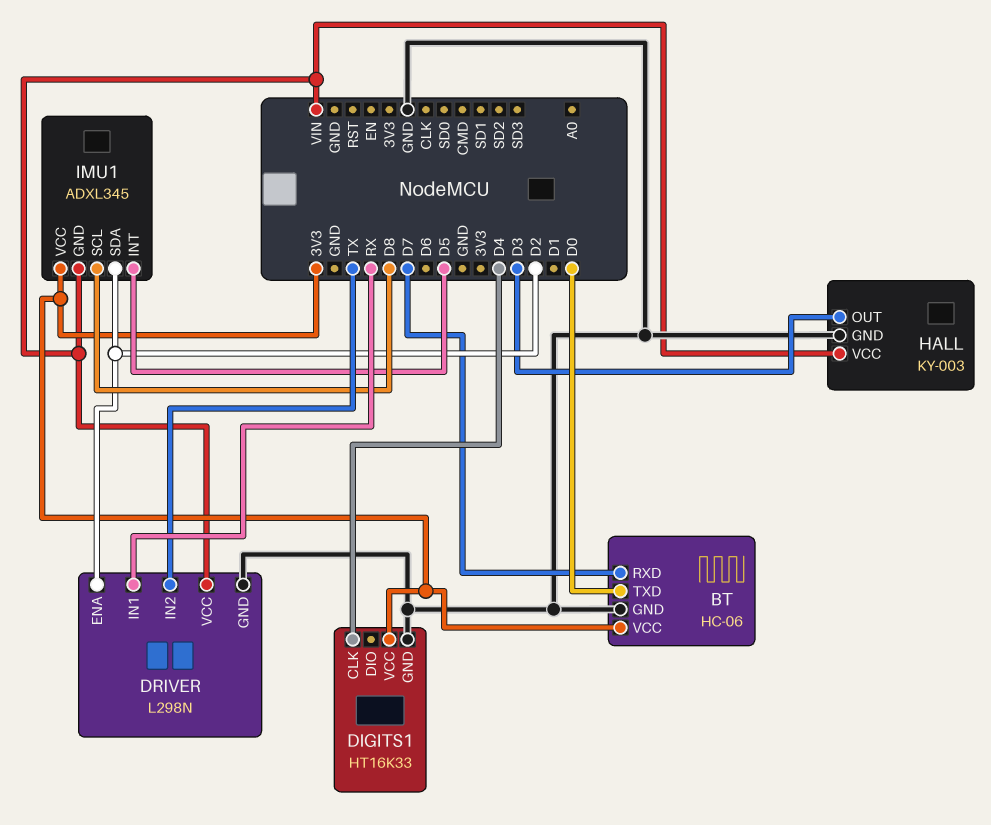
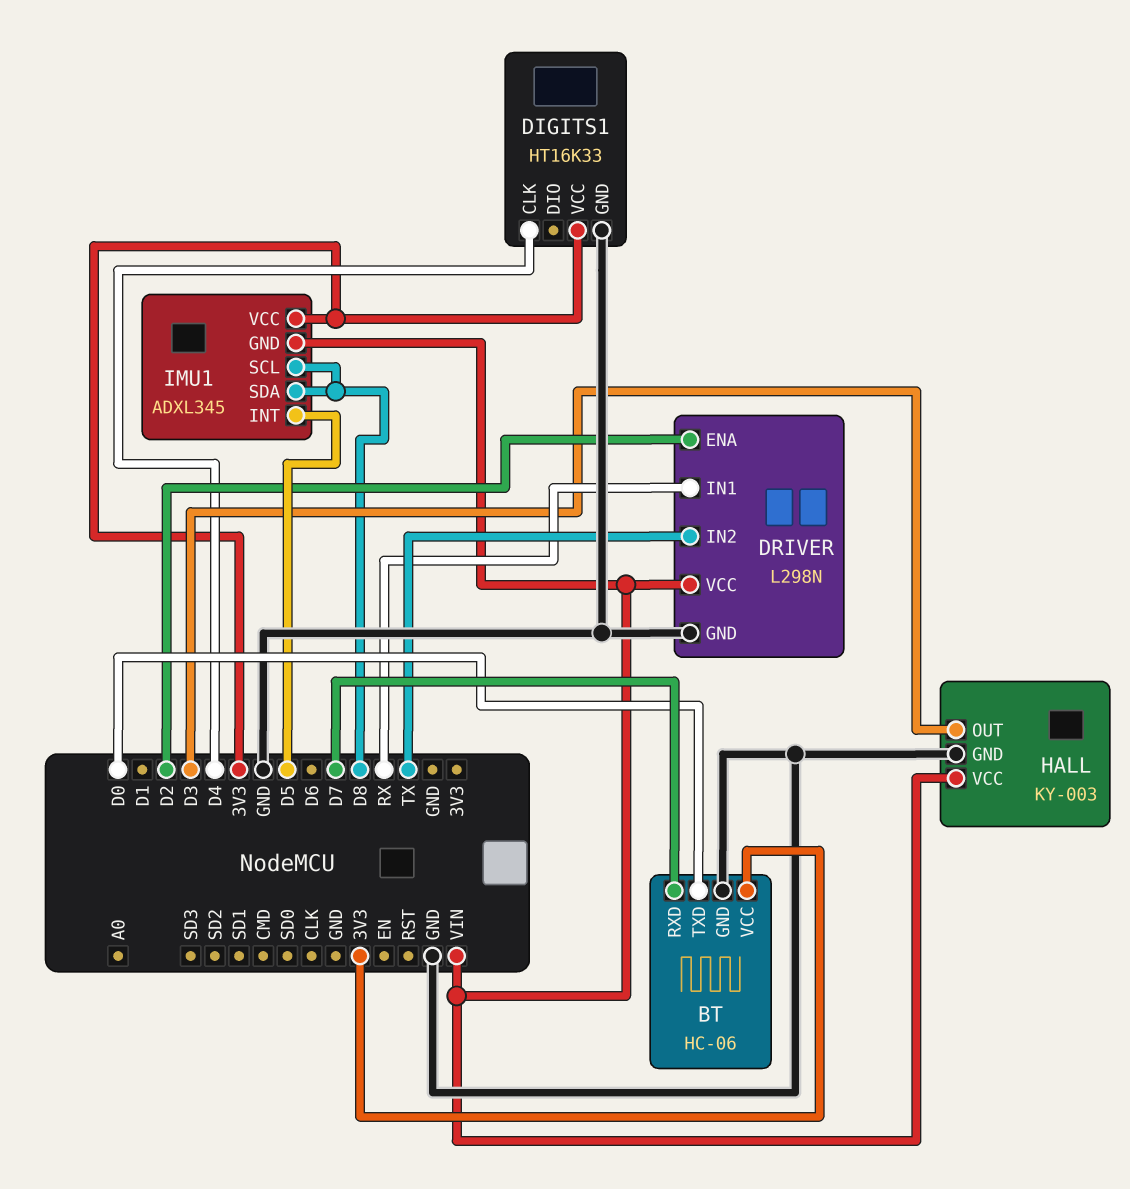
IMU1 pin SDA: D2 -> D8

